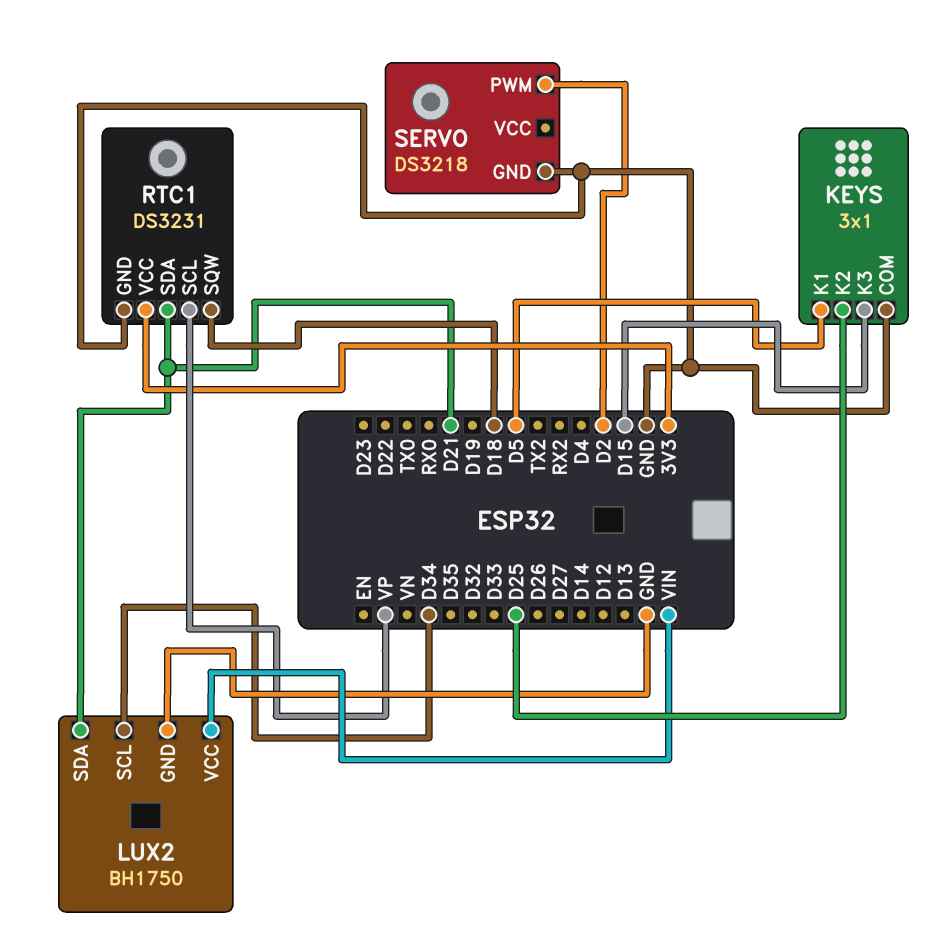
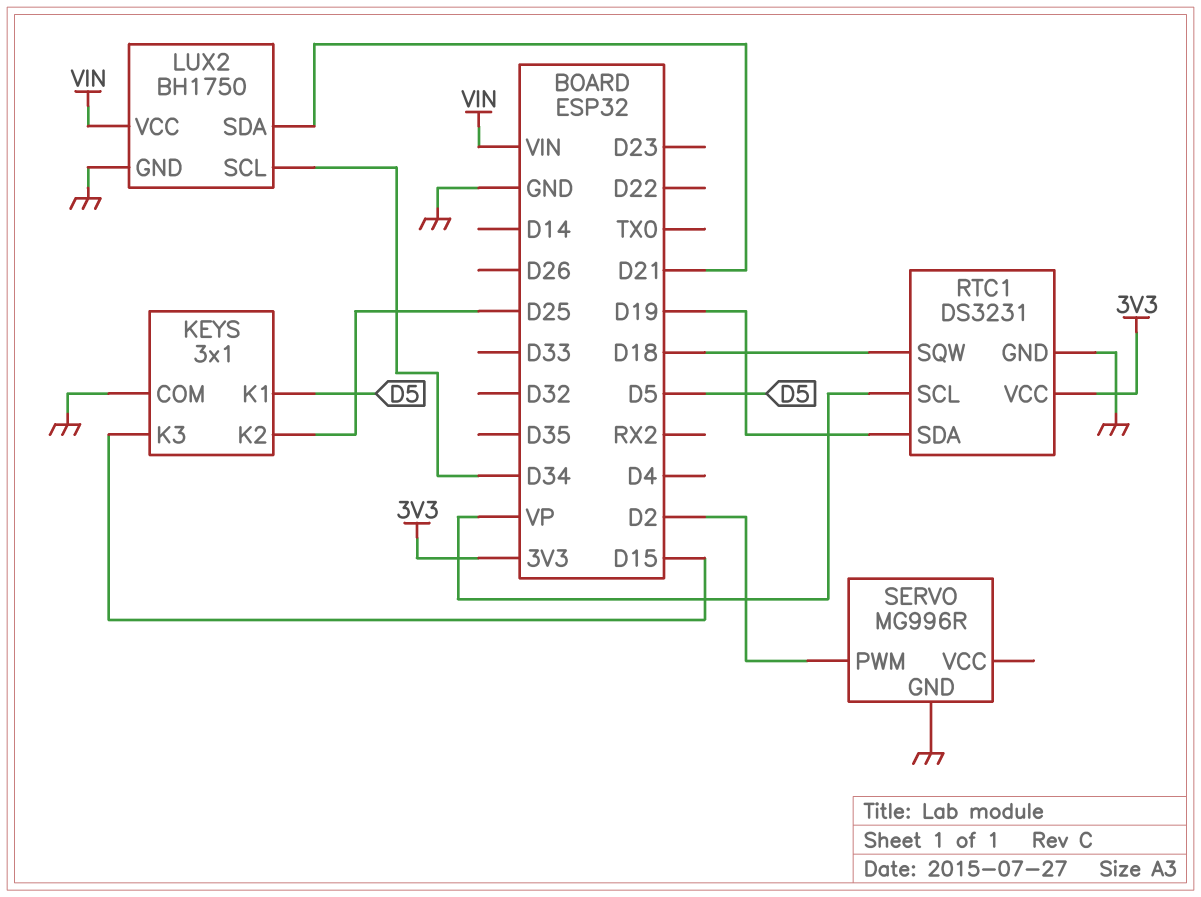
RTC1 pin SDA: D21 -> D19
SERVO: DS3218 -> MG996R

